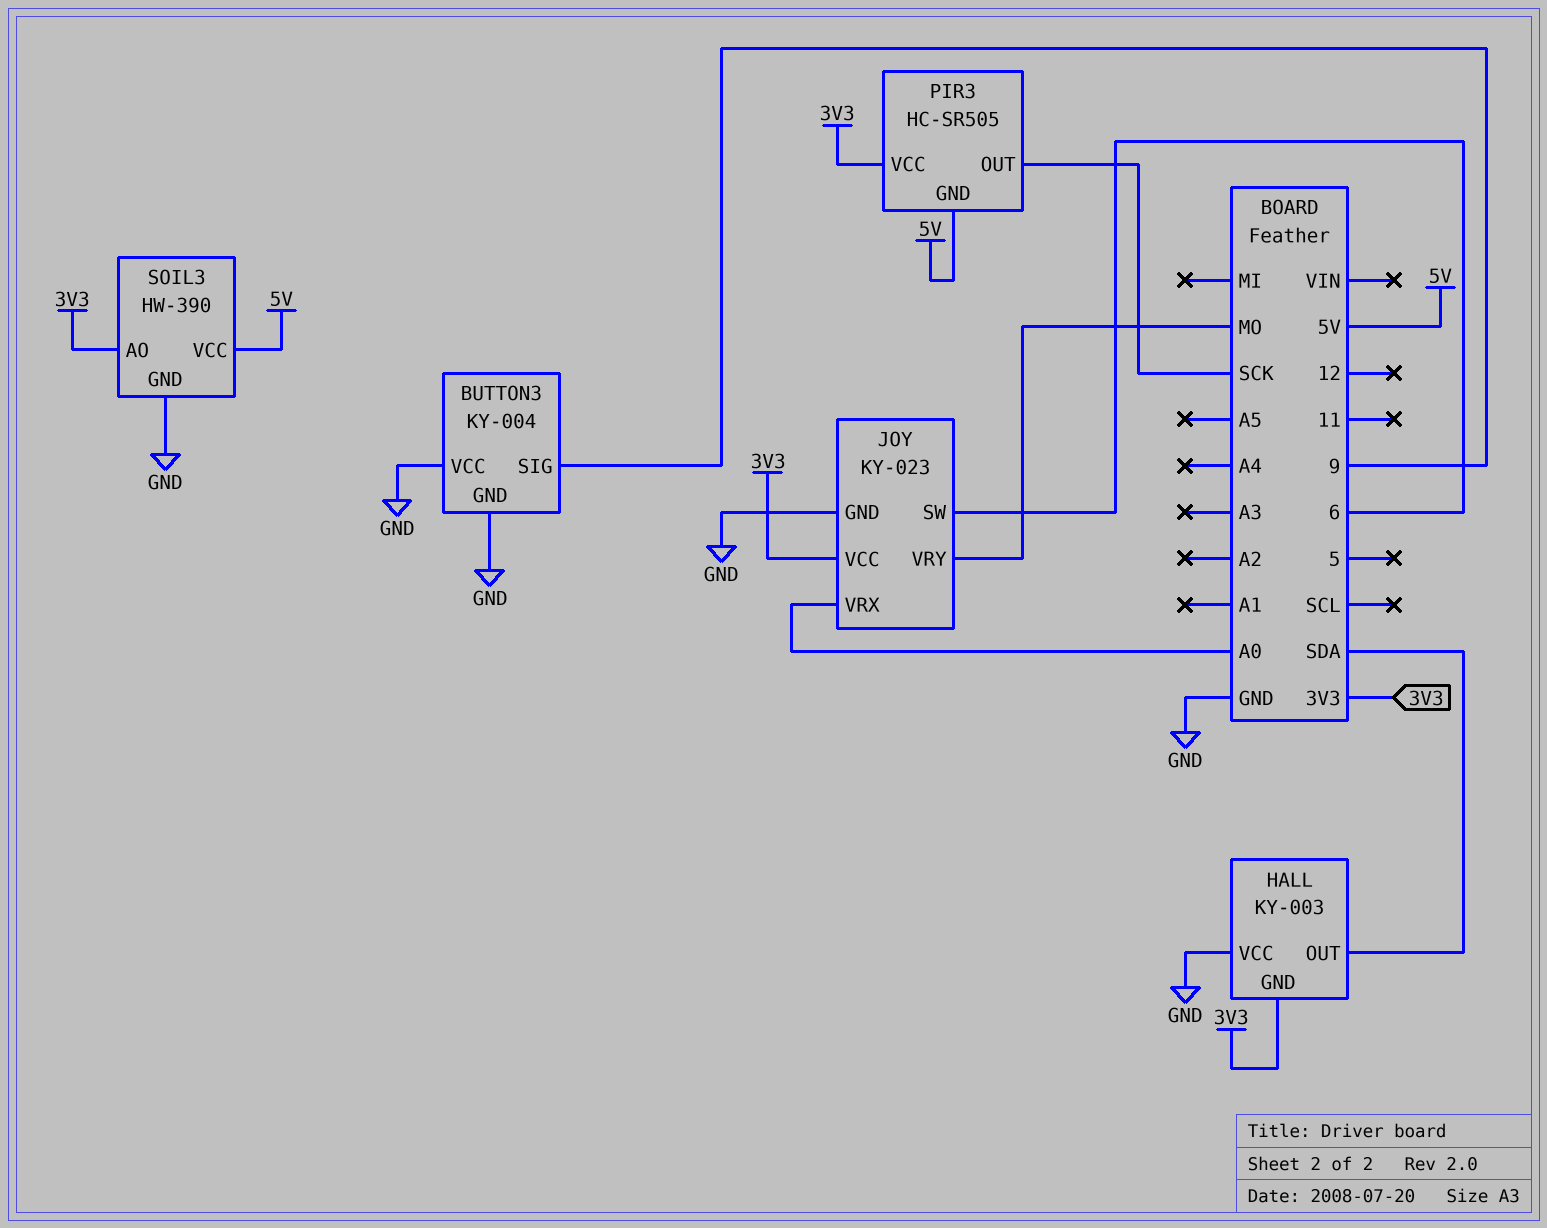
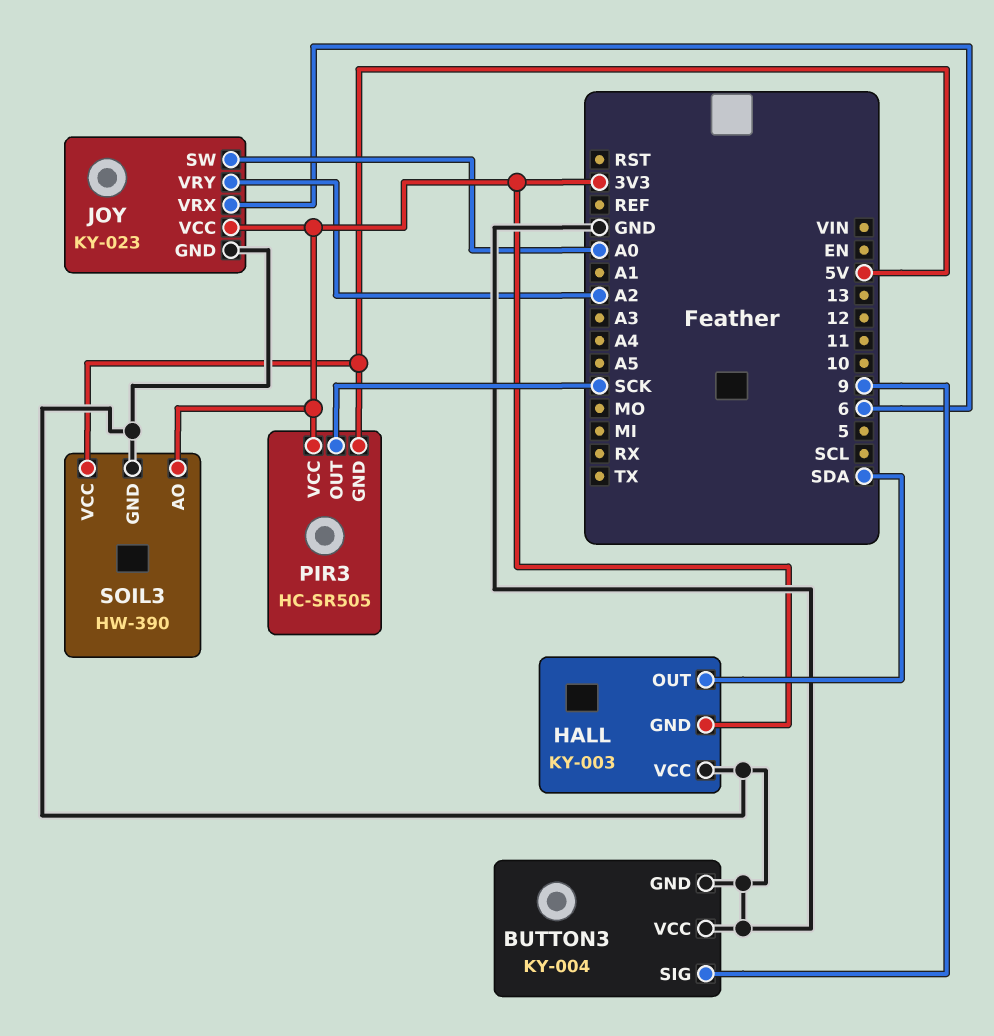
JOY pin SW: 6 -> A0
JOY pin VRX: A0 -> 6
JOY pin VRY: MO -> A2

